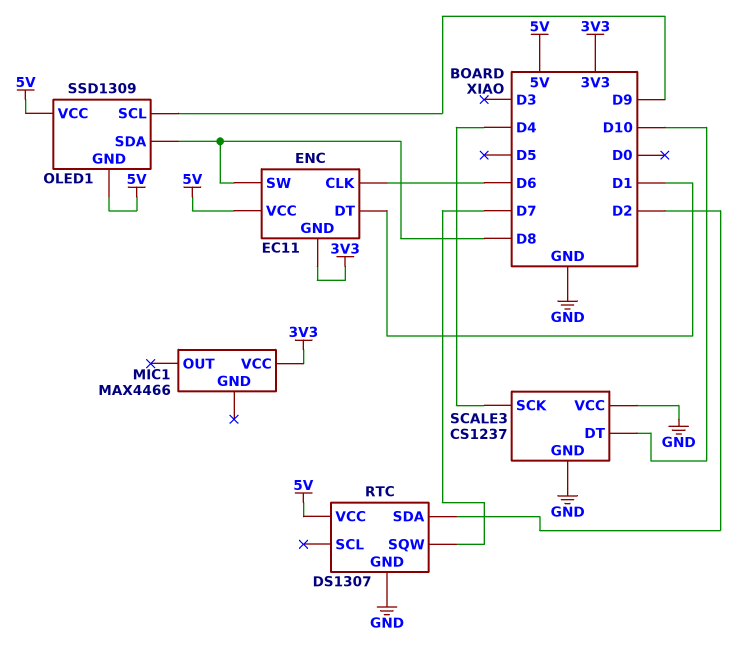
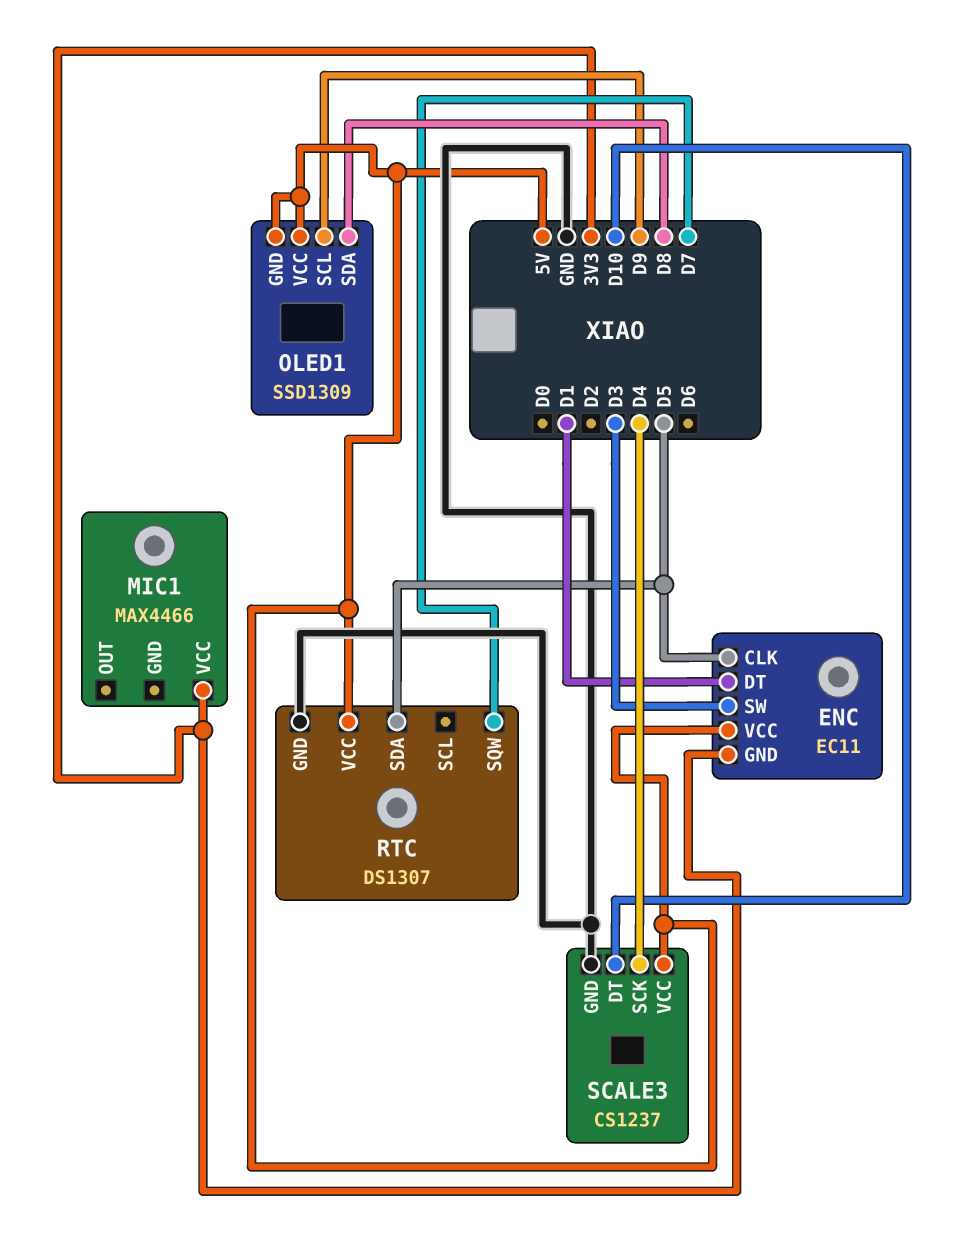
ENC pin CLK: D6 -> D5
ENC pin SW: D8 -> D3
RTC pin SDA: D2 -> D5
SCALE3 pin VCC: GND -> 5V

